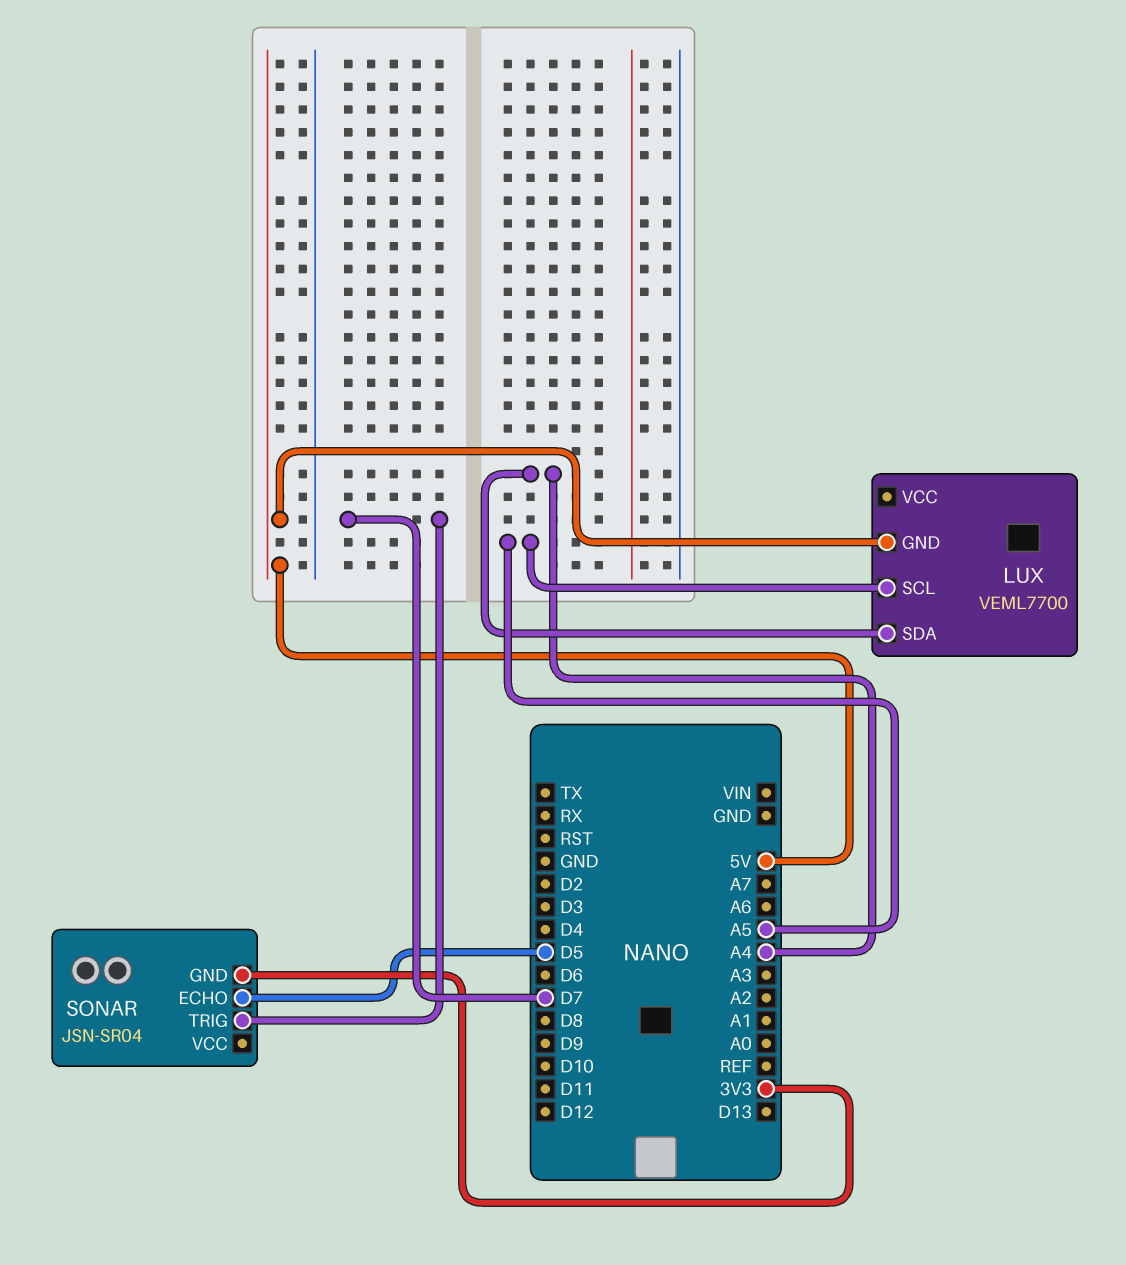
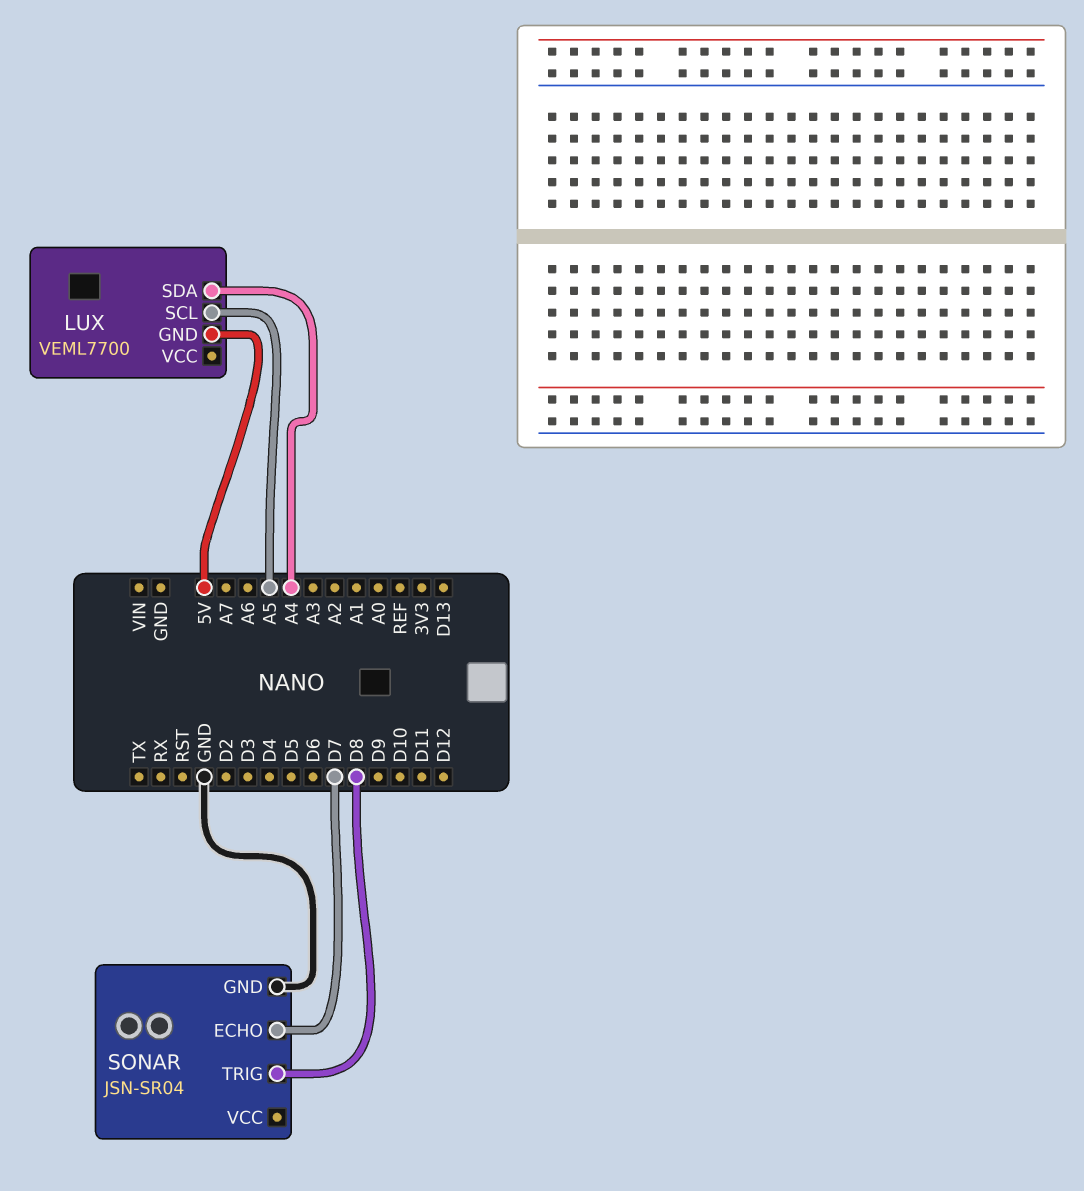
SONAR pin ECHO: D5 -> D7
SONAR pin GND: 3V3 -> GND
SONAR pin TRIG: D7 -> D8

